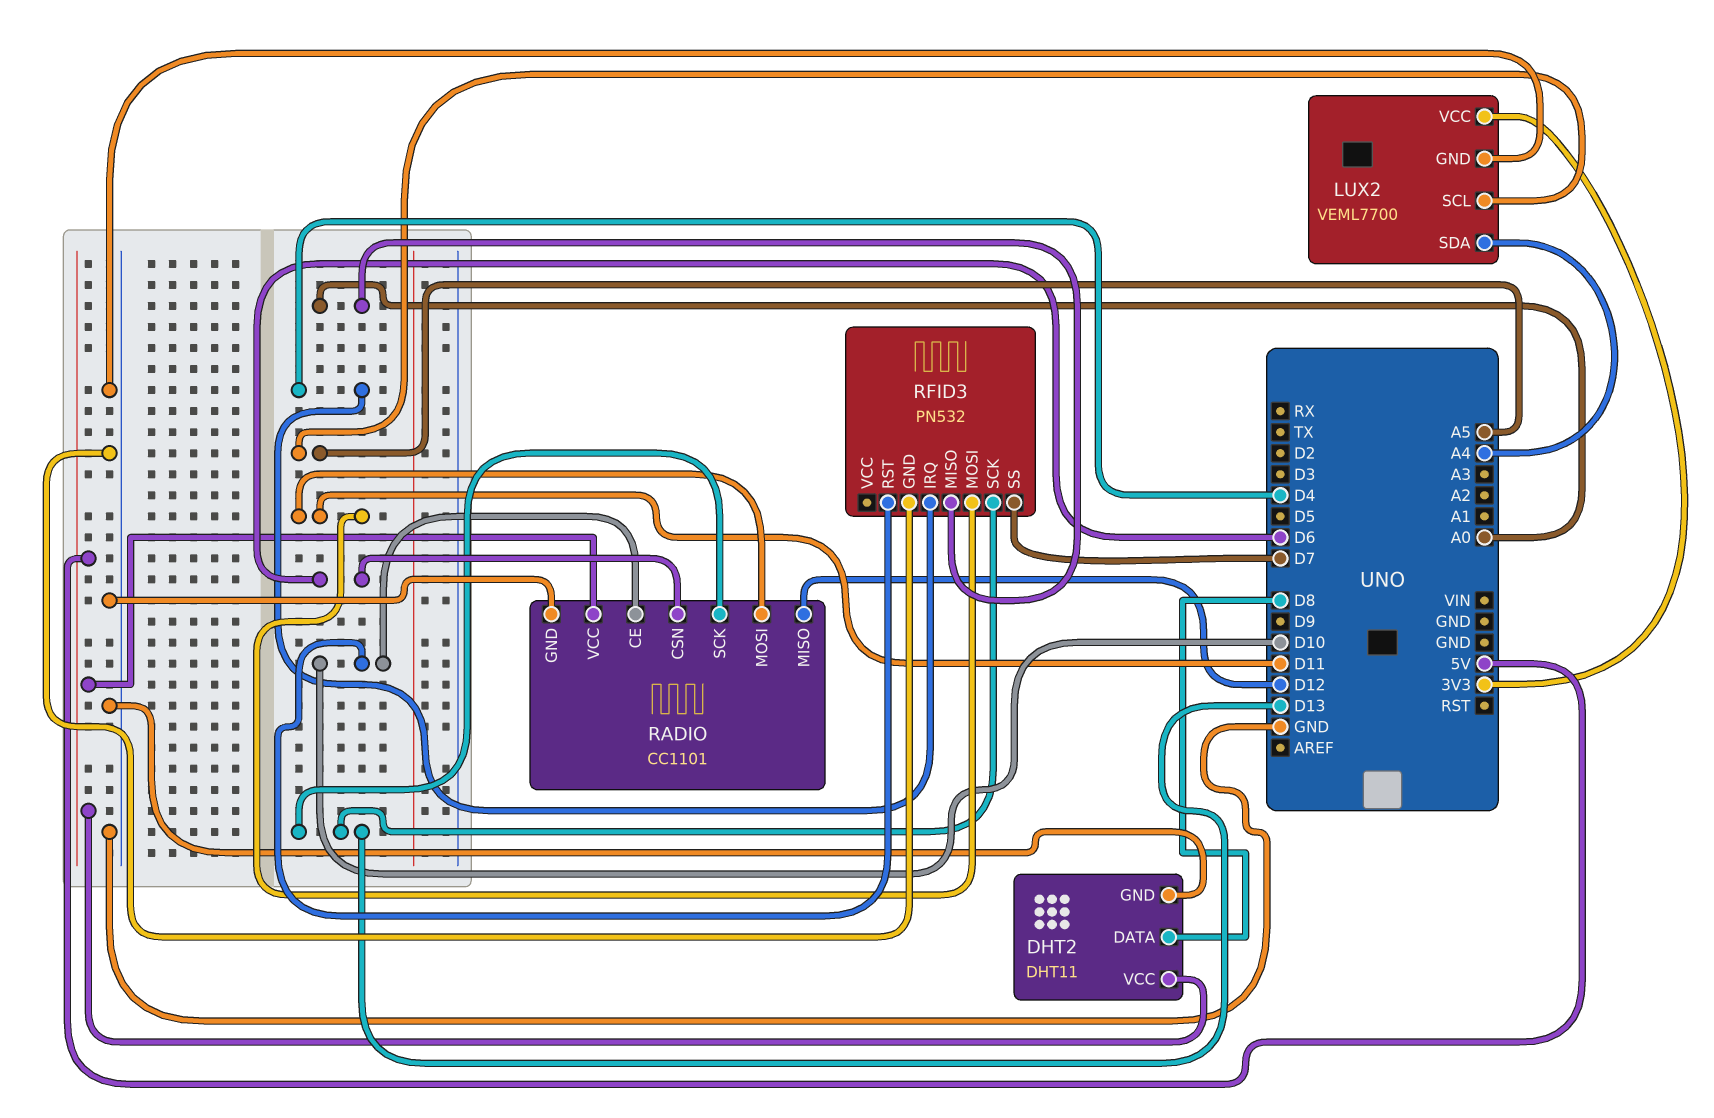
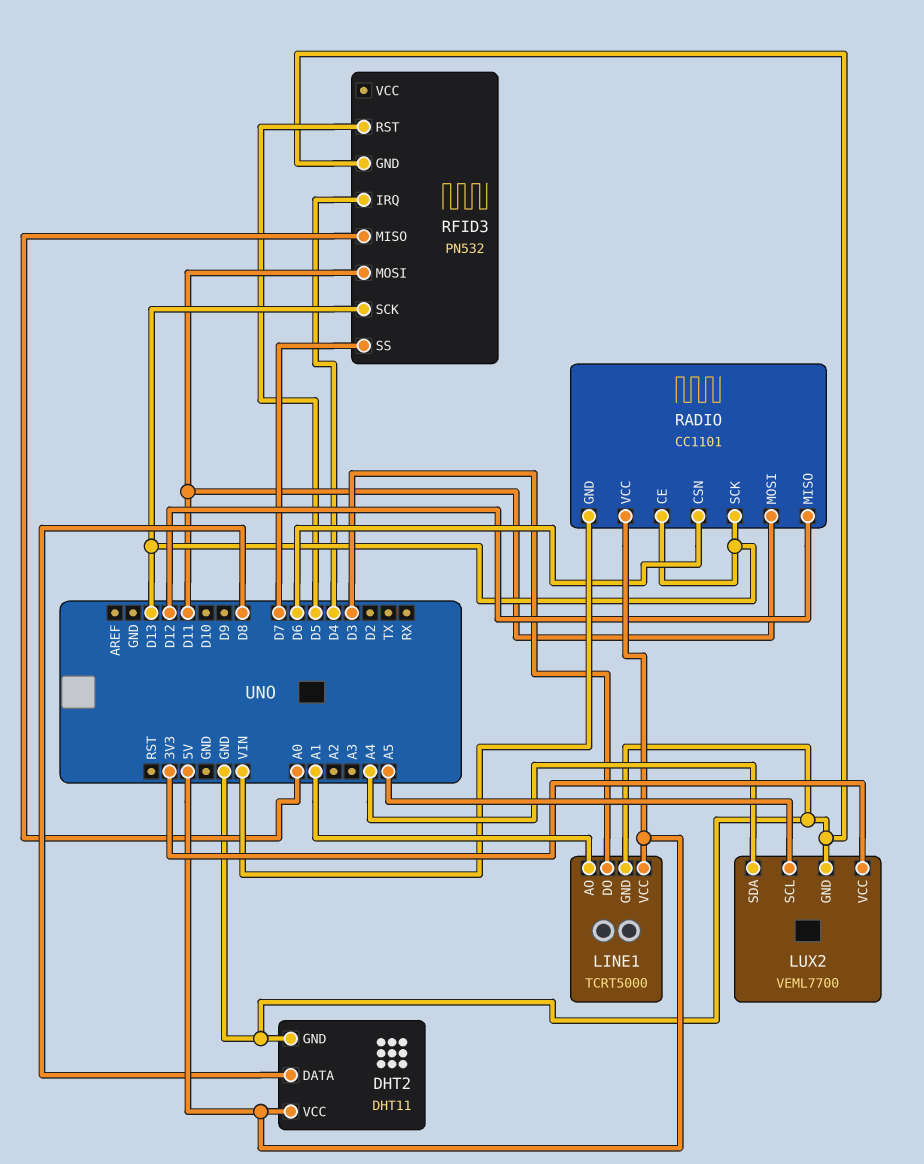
LINE1: none -> TCRT5000
LINE1 pin AO: none -> A1
LINE1 pin DO: none -> D3
LINE1 pin GND: none -> GND
LINE1 pin VCC: none -> 5V
RADIO pin CE: D10 -> D13
RADIO pin GND: GND -> VIN
RFID3 pin RST: D10 -> D5

